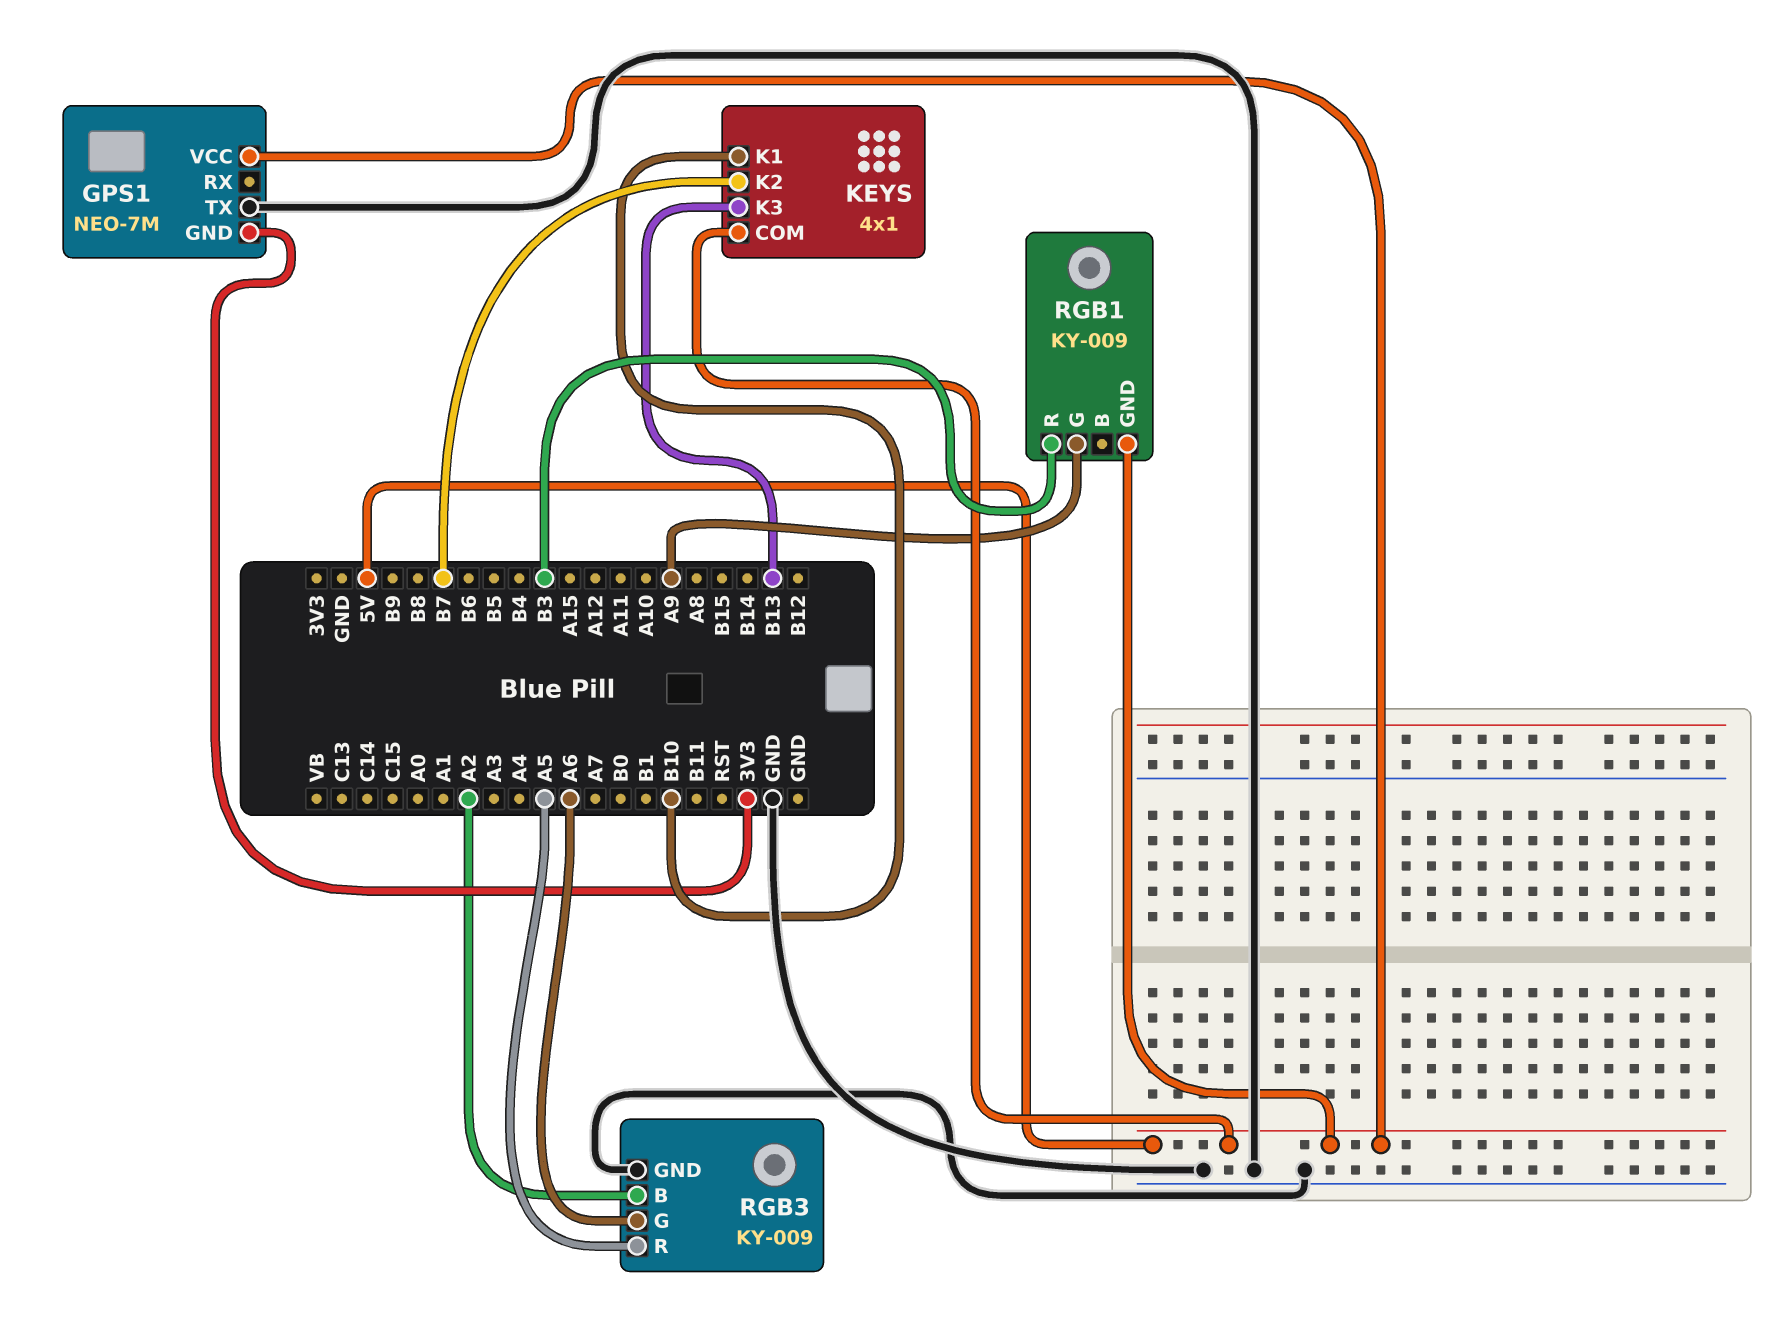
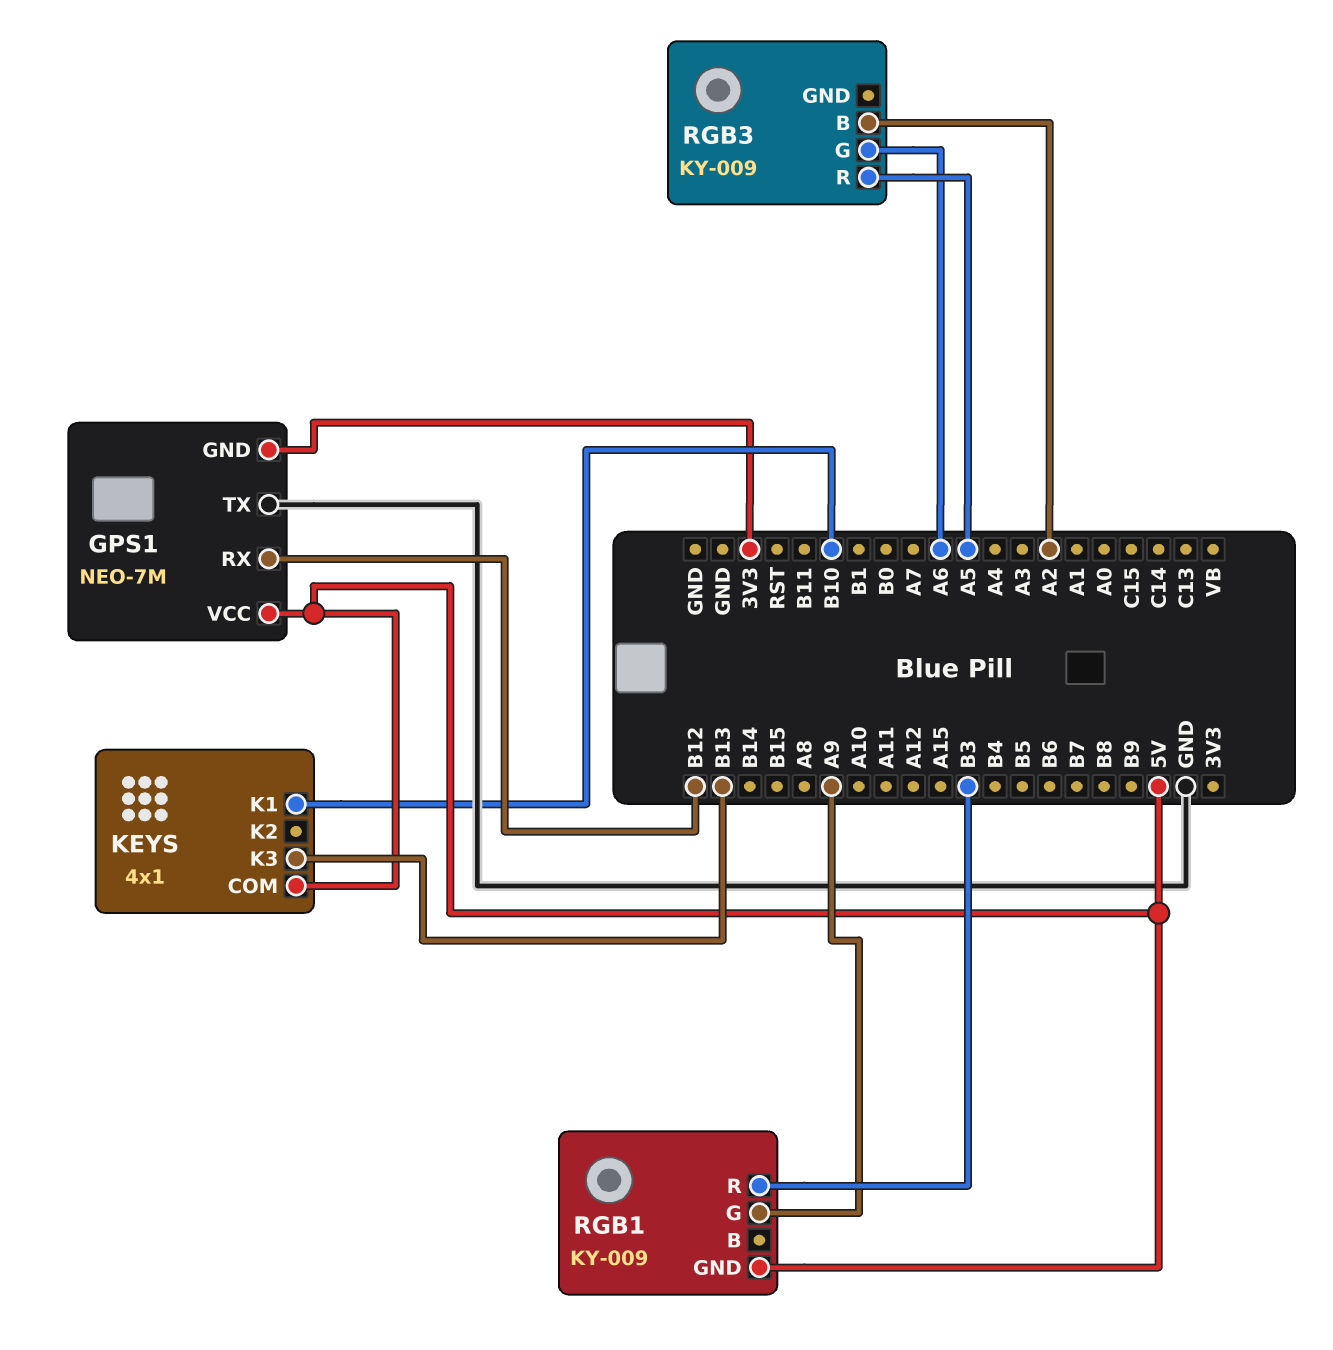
GPS1 pin RX: none -> B12
KEYS pin K2: B7 -> none
RGB3 pin GND: GND -> none

